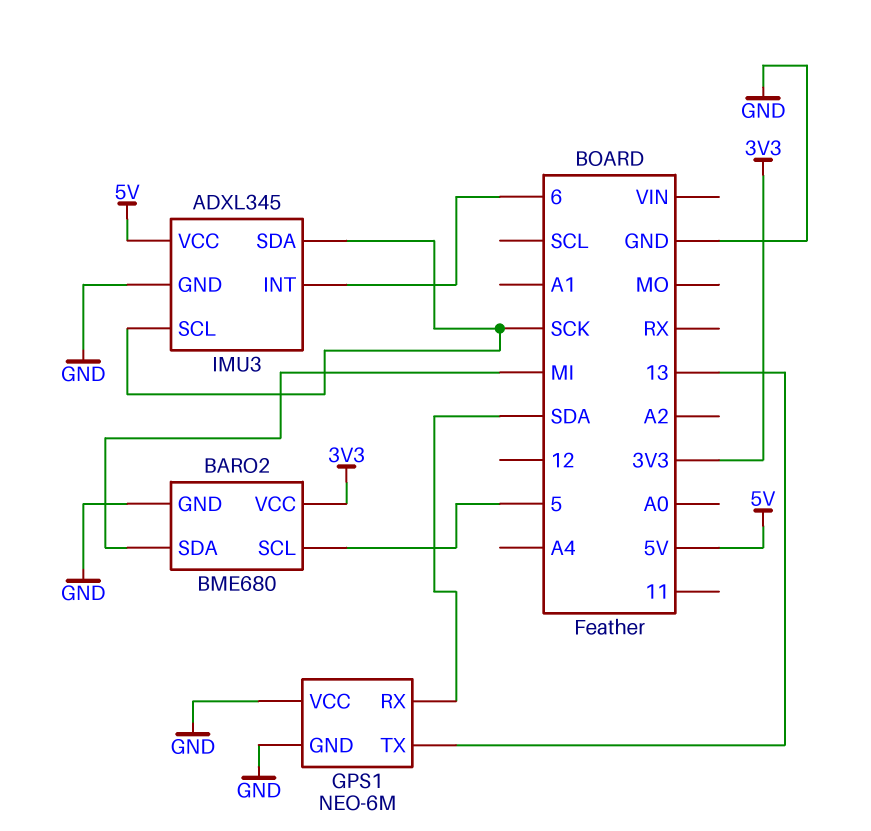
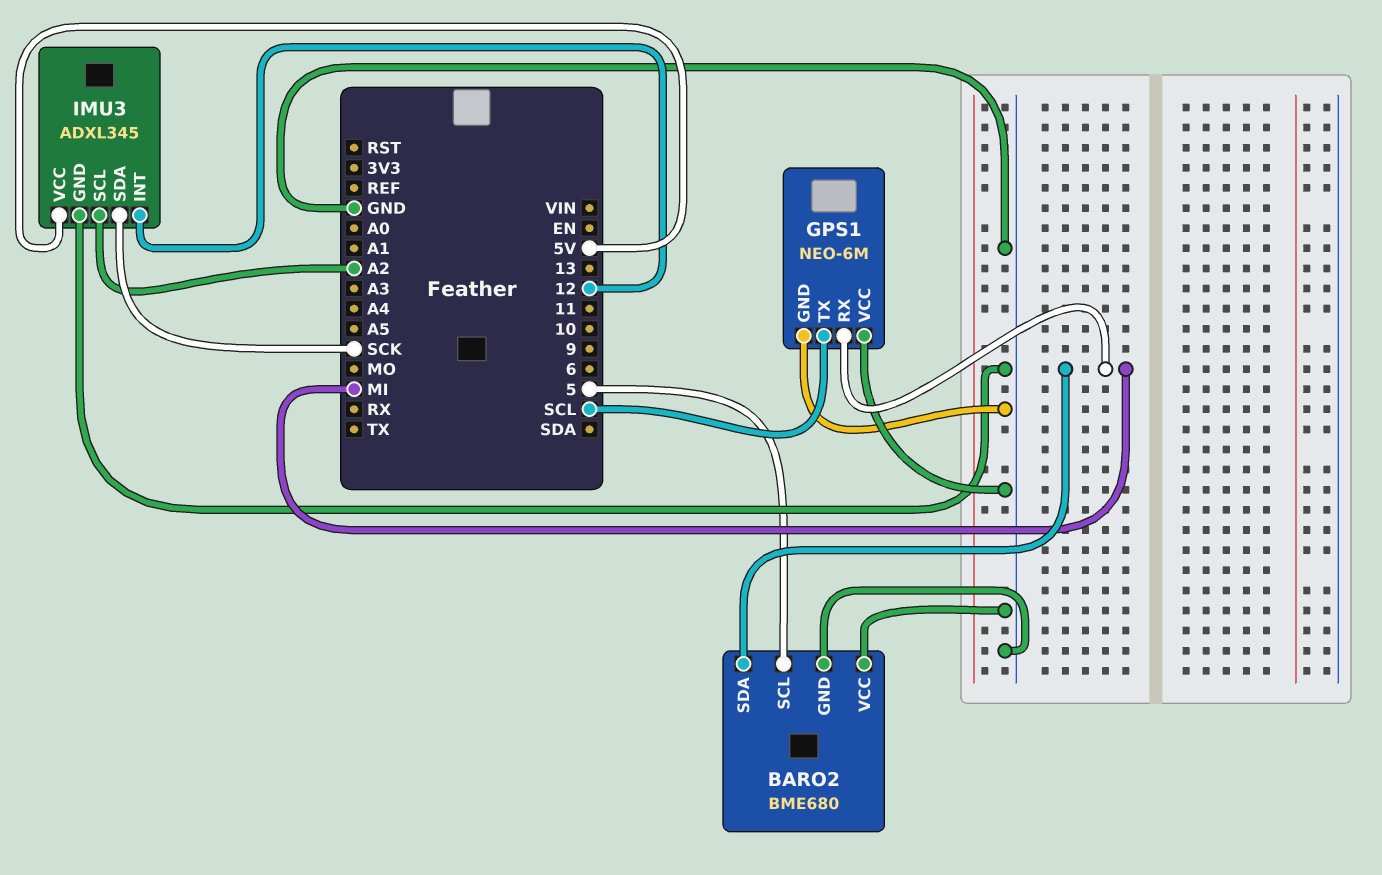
BARO2 pin VCC: 3V3 -> GND
GPS1 pin RX: SDA -> MI
GPS1 pin TX: 13 -> SCL
IMU3 pin INT: 6 -> 12
IMU3 pin SCL: SCK -> A2

